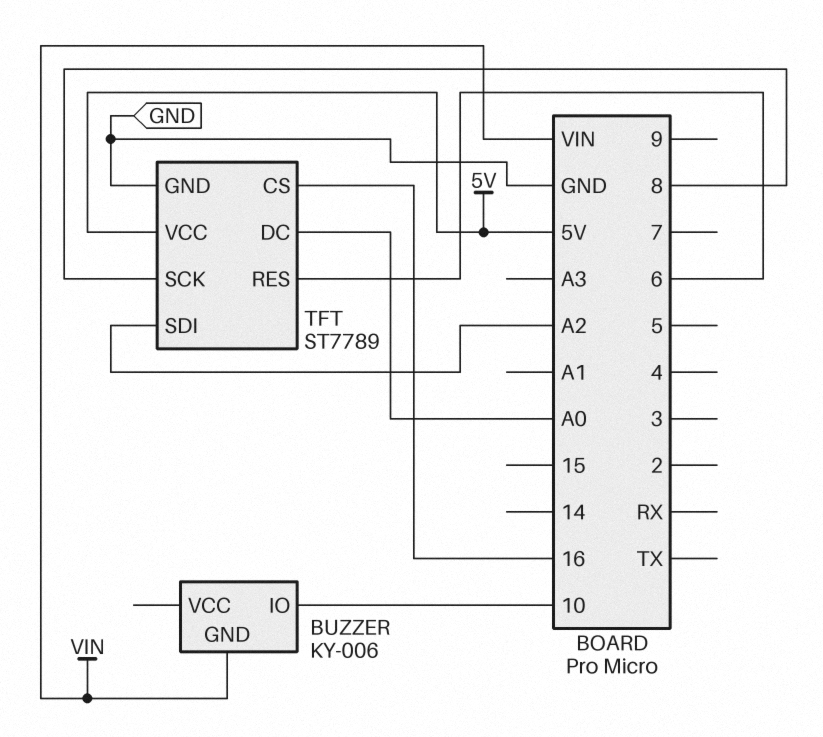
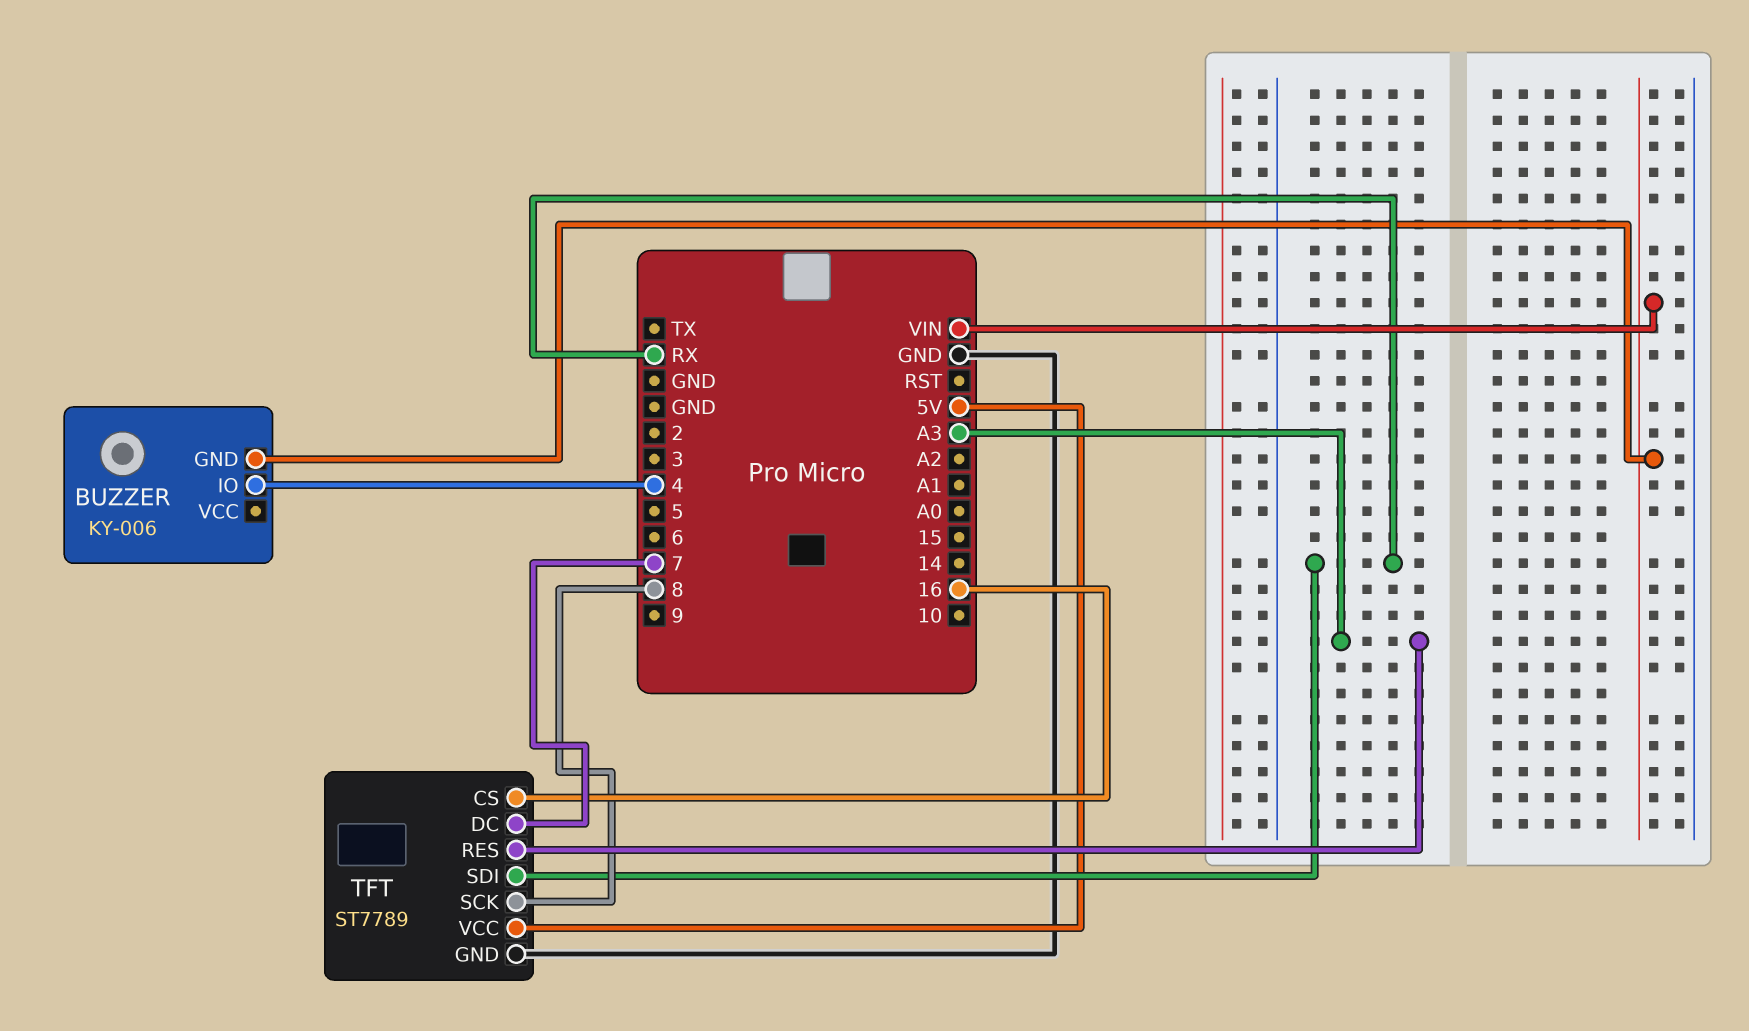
BUZZER pin IO: 10 -> 4
TFT pin DC: A0 -> 7
TFT pin RES: 6 -> A3
TFT pin SDI: A2 -> RX

